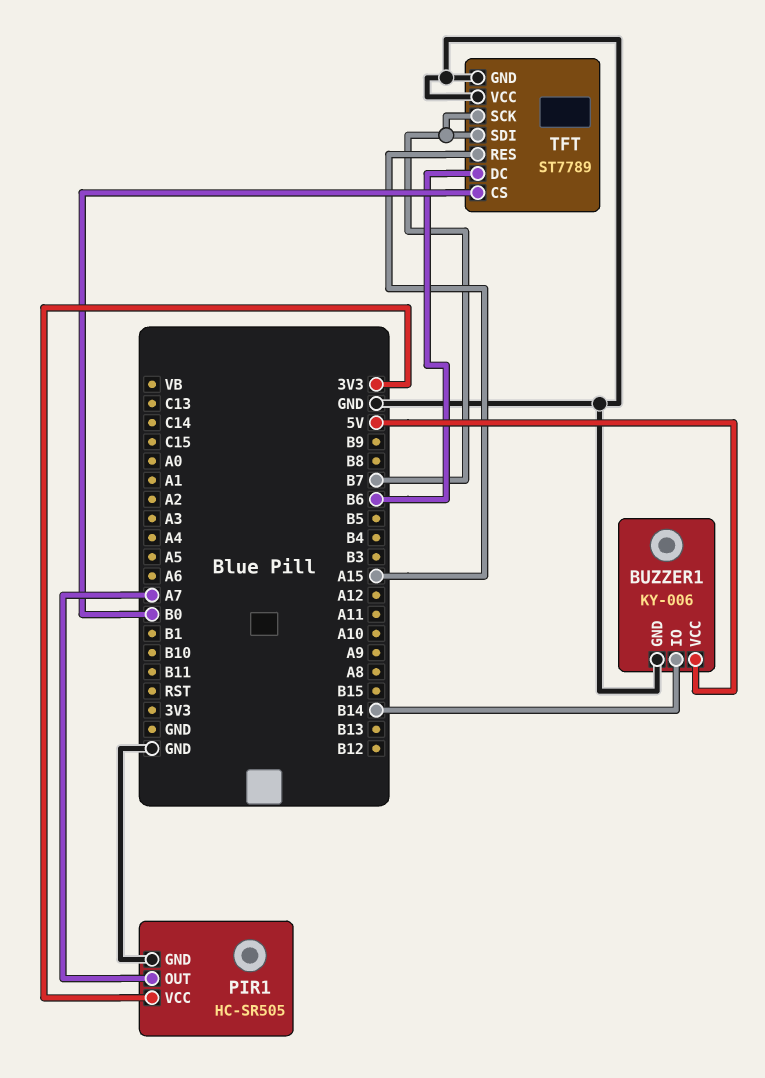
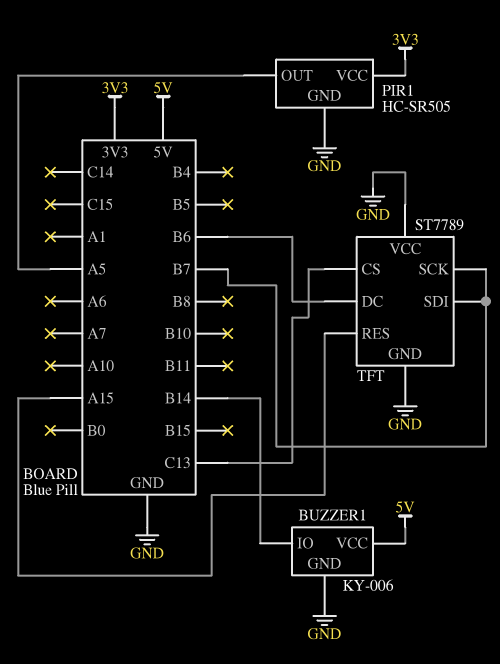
PIR1 pin OUT: A7 -> A5
TFT pin CS: B0 -> C13

